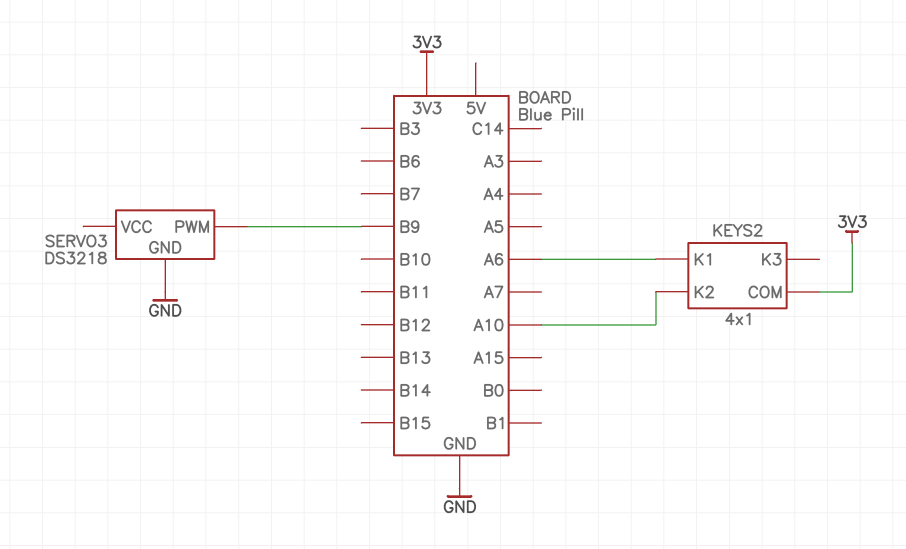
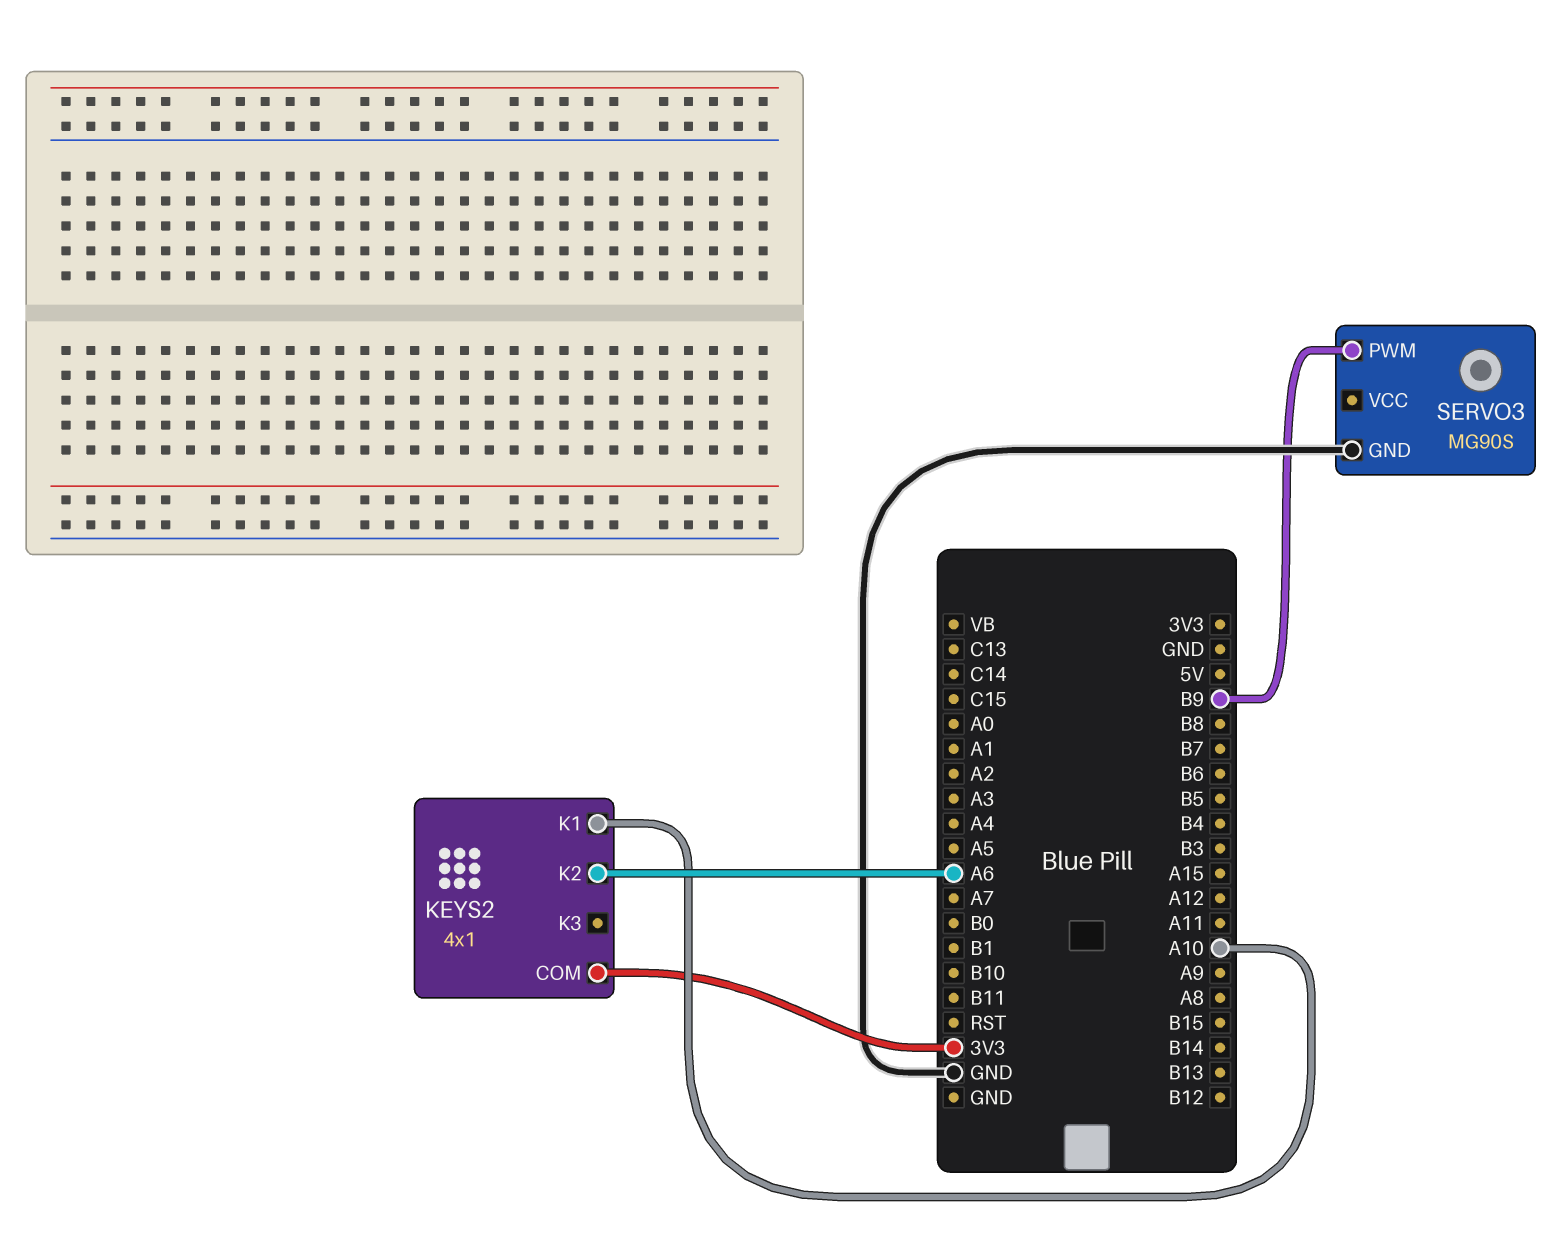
KEYS2 pin K1: A6 -> A10
KEYS2 pin K2: A10 -> A6
SERVO3: DS3218 -> MG90S

